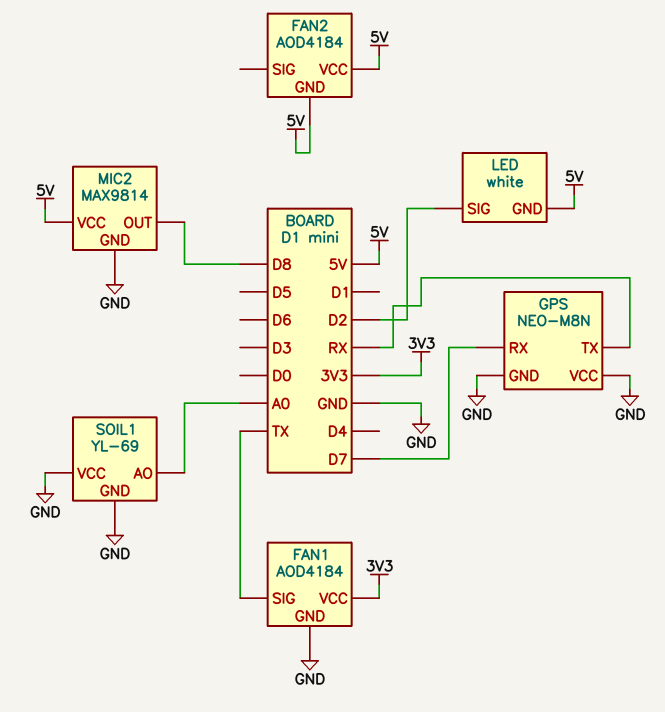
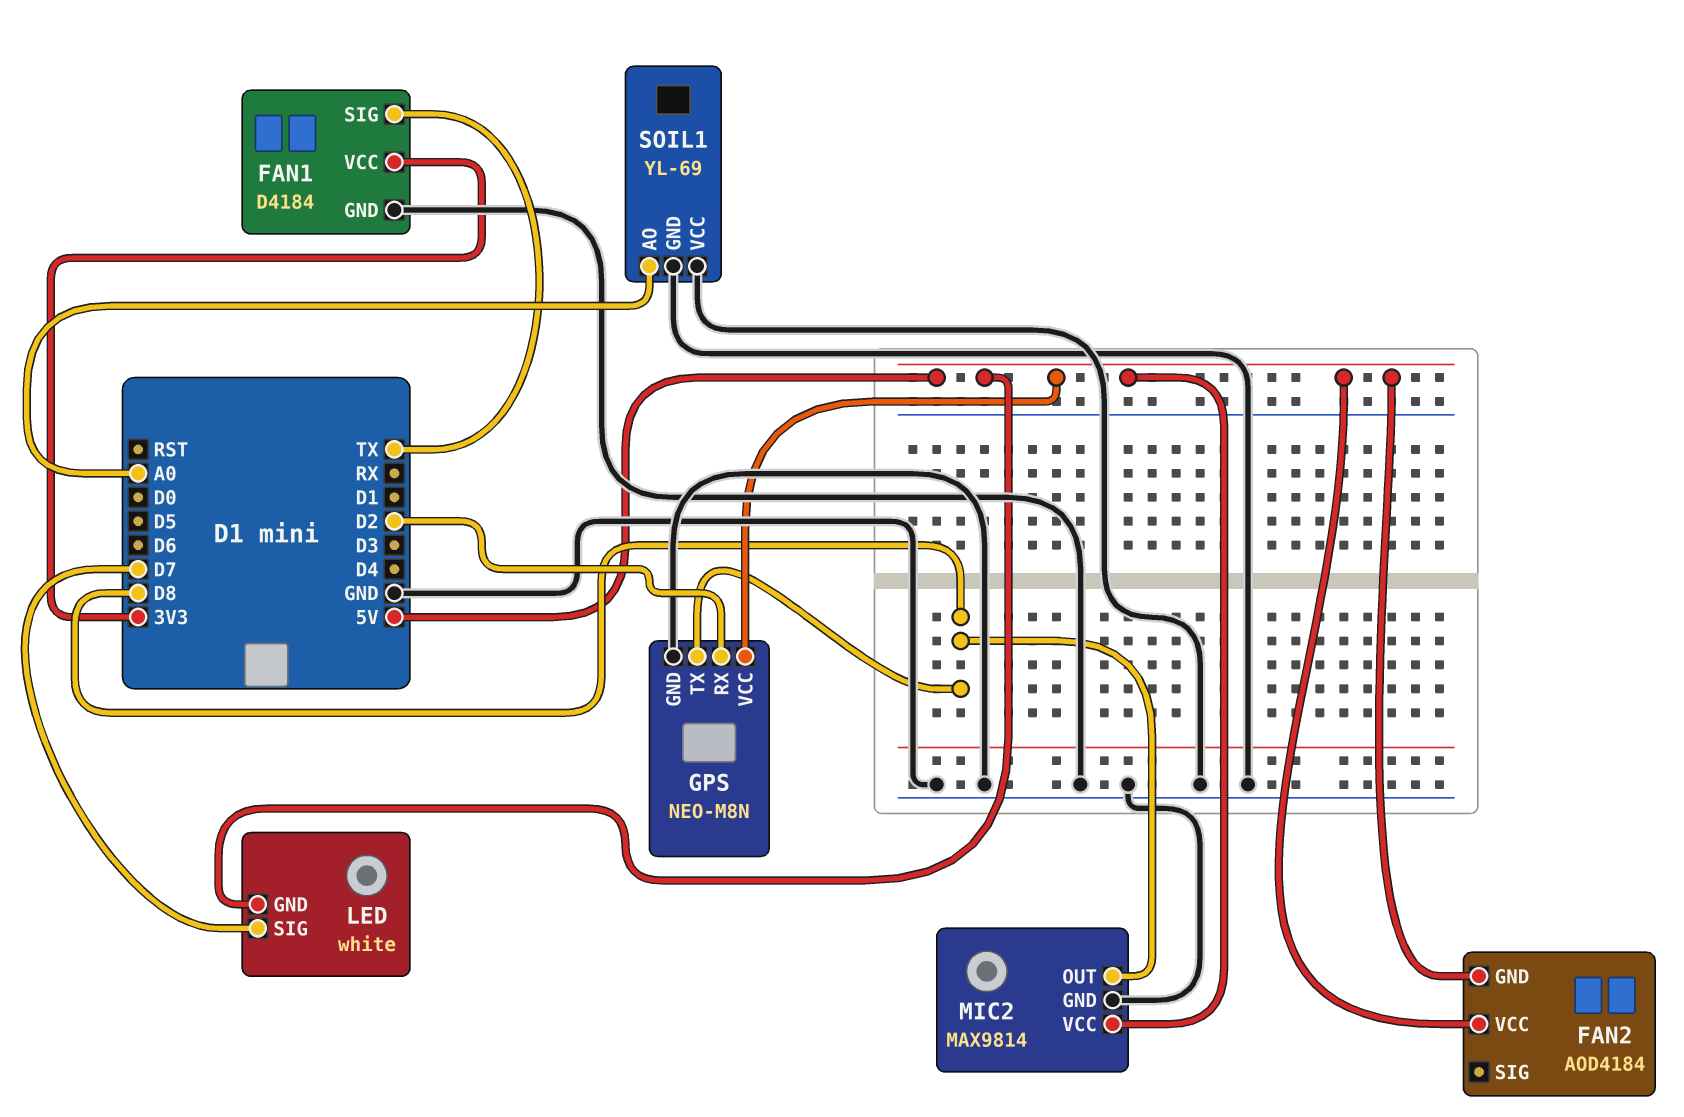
FAN1: AOD4184 -> D4184
GPS pin RX: D7 -> D2
GPS pin TX: RX -> D8
GPS pin VCC: GND -> 5V
LED pin SIG: D2 -> D7

